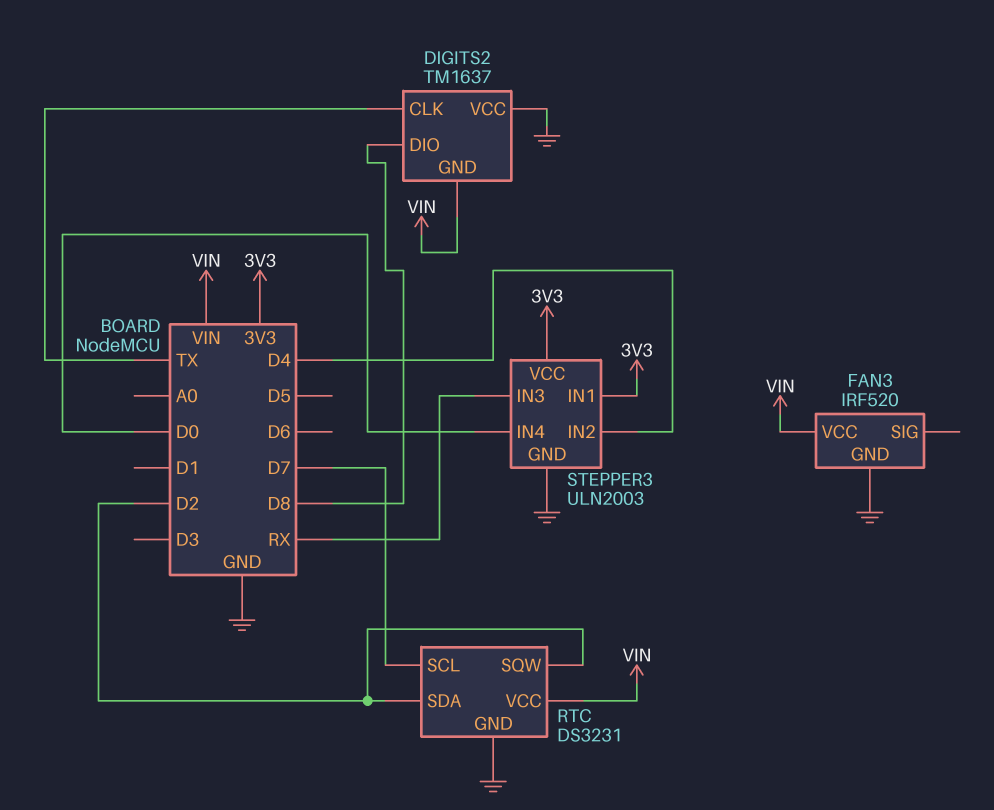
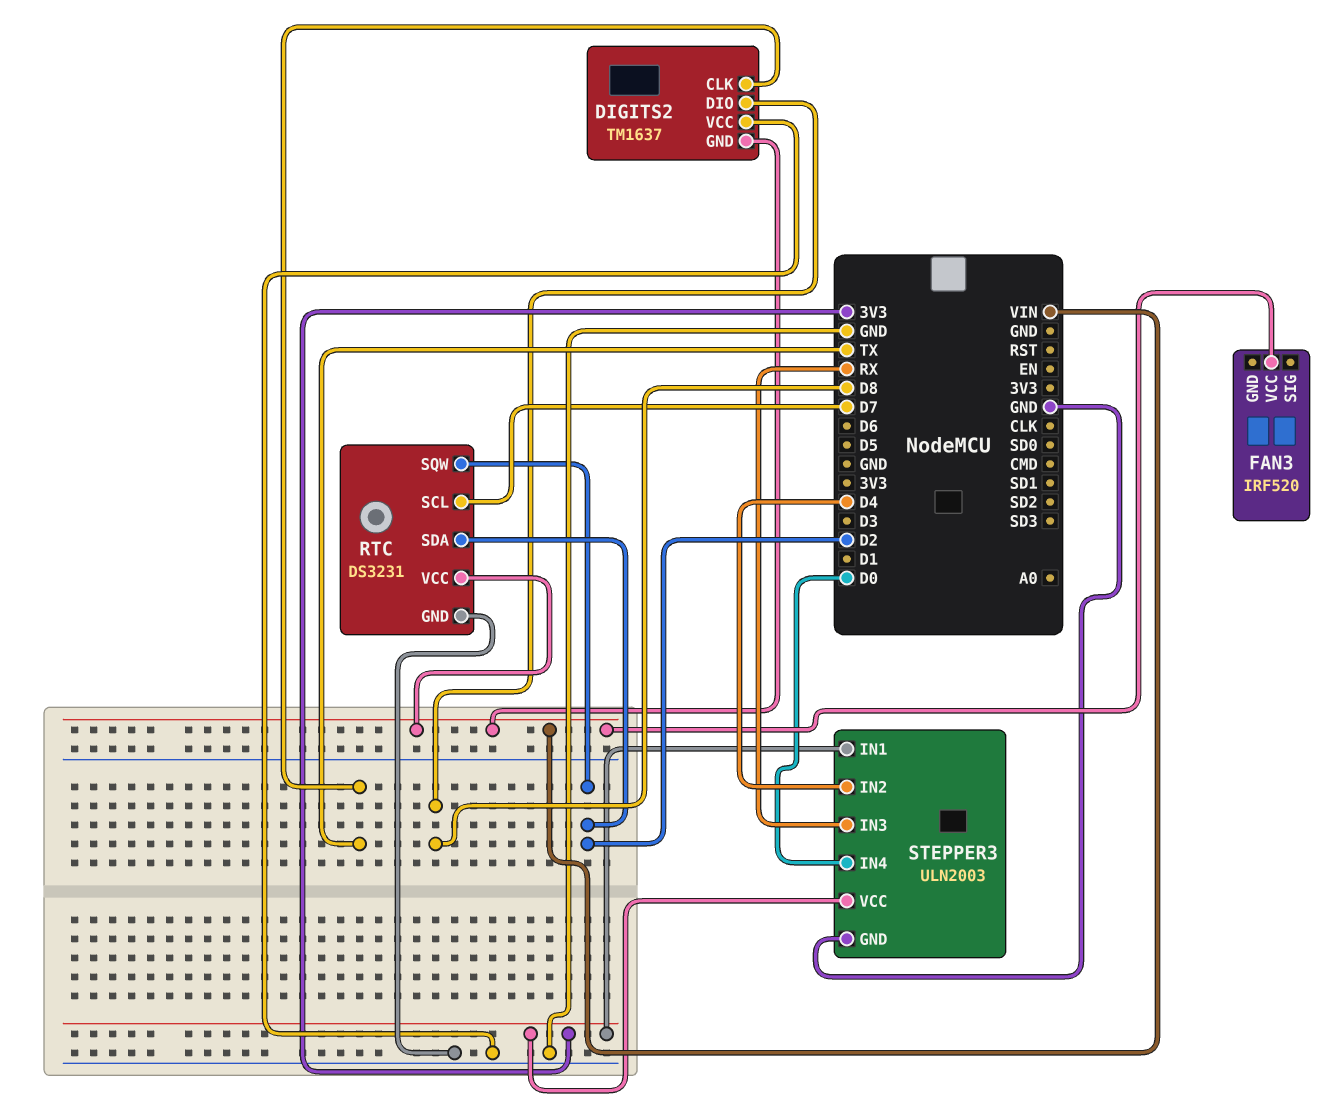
FAN3 pin GND: GND -> none

